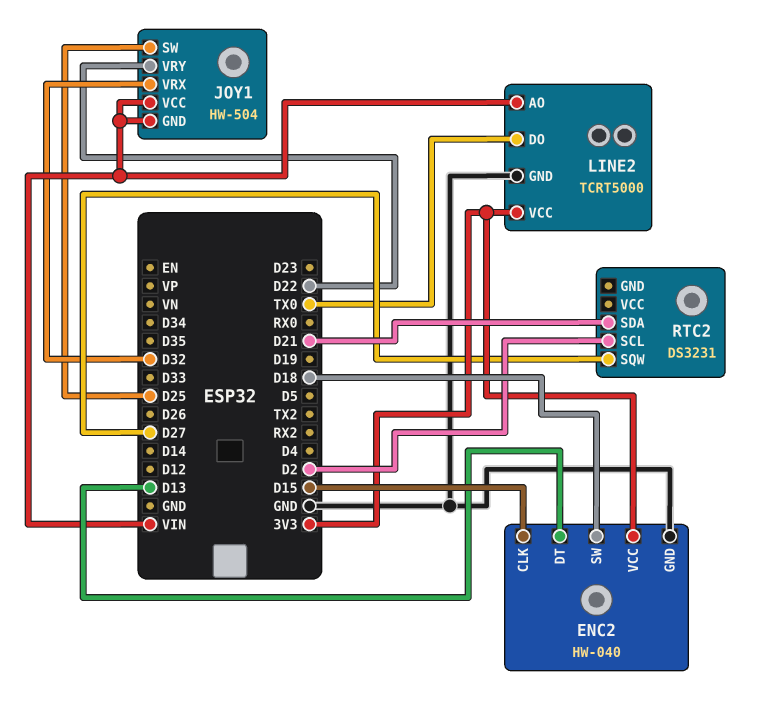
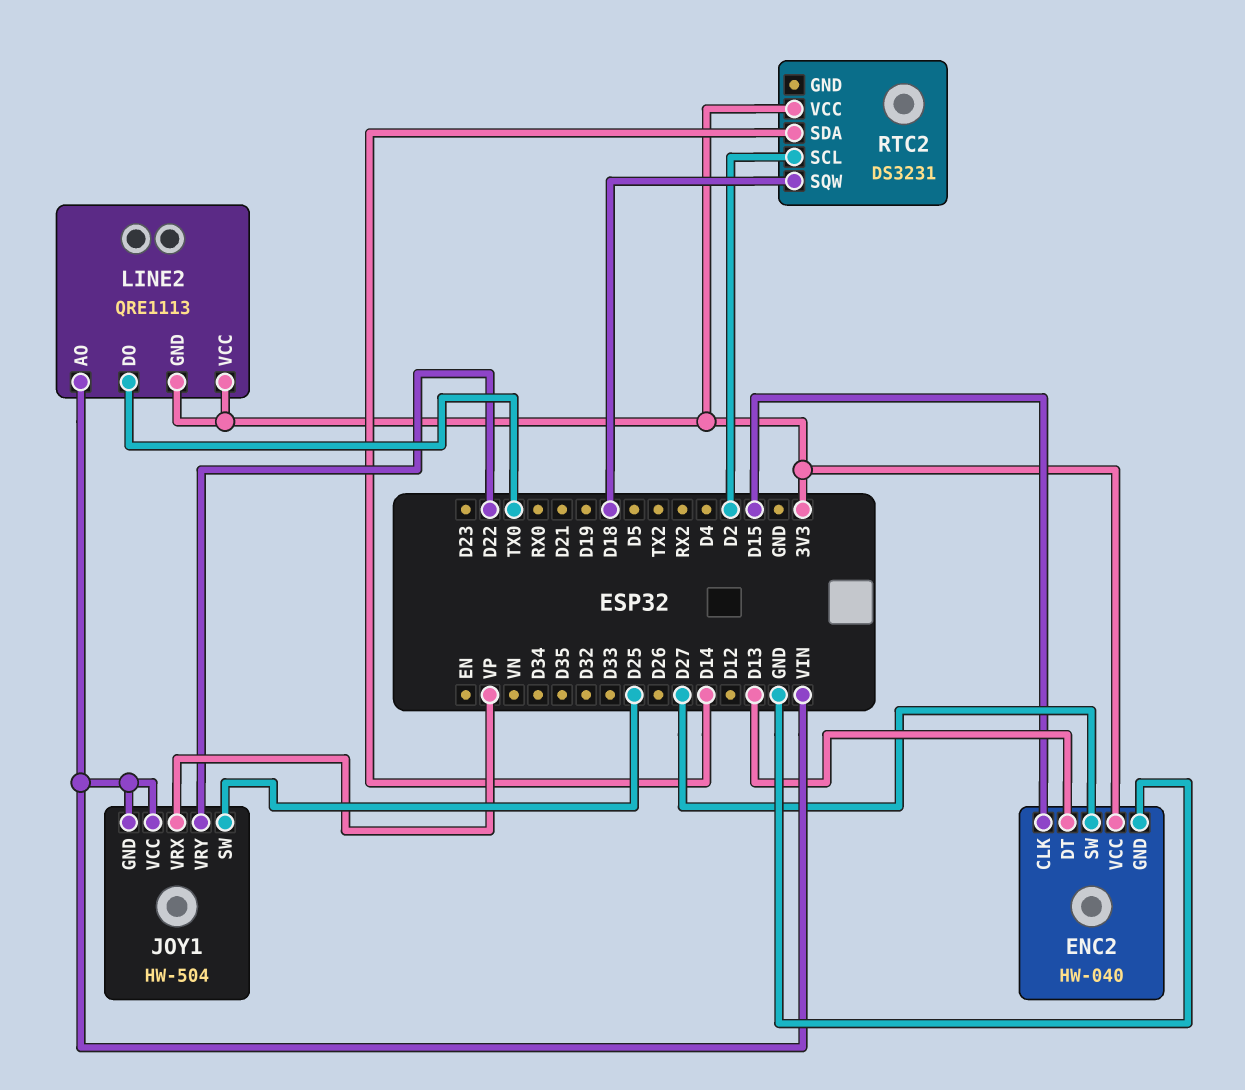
ENC2 pin SW: D18 -> D27
JOY1 pin VRX: D32 -> VP
LINE2: TCRT5000 -> QRE1113
LINE2 pin GND: GND -> 3V3
RTC2 pin SDA: D21 -> D14
RTC2 pin SQW: D27 -> D18
RTC2 pin VCC: none -> 3V3

